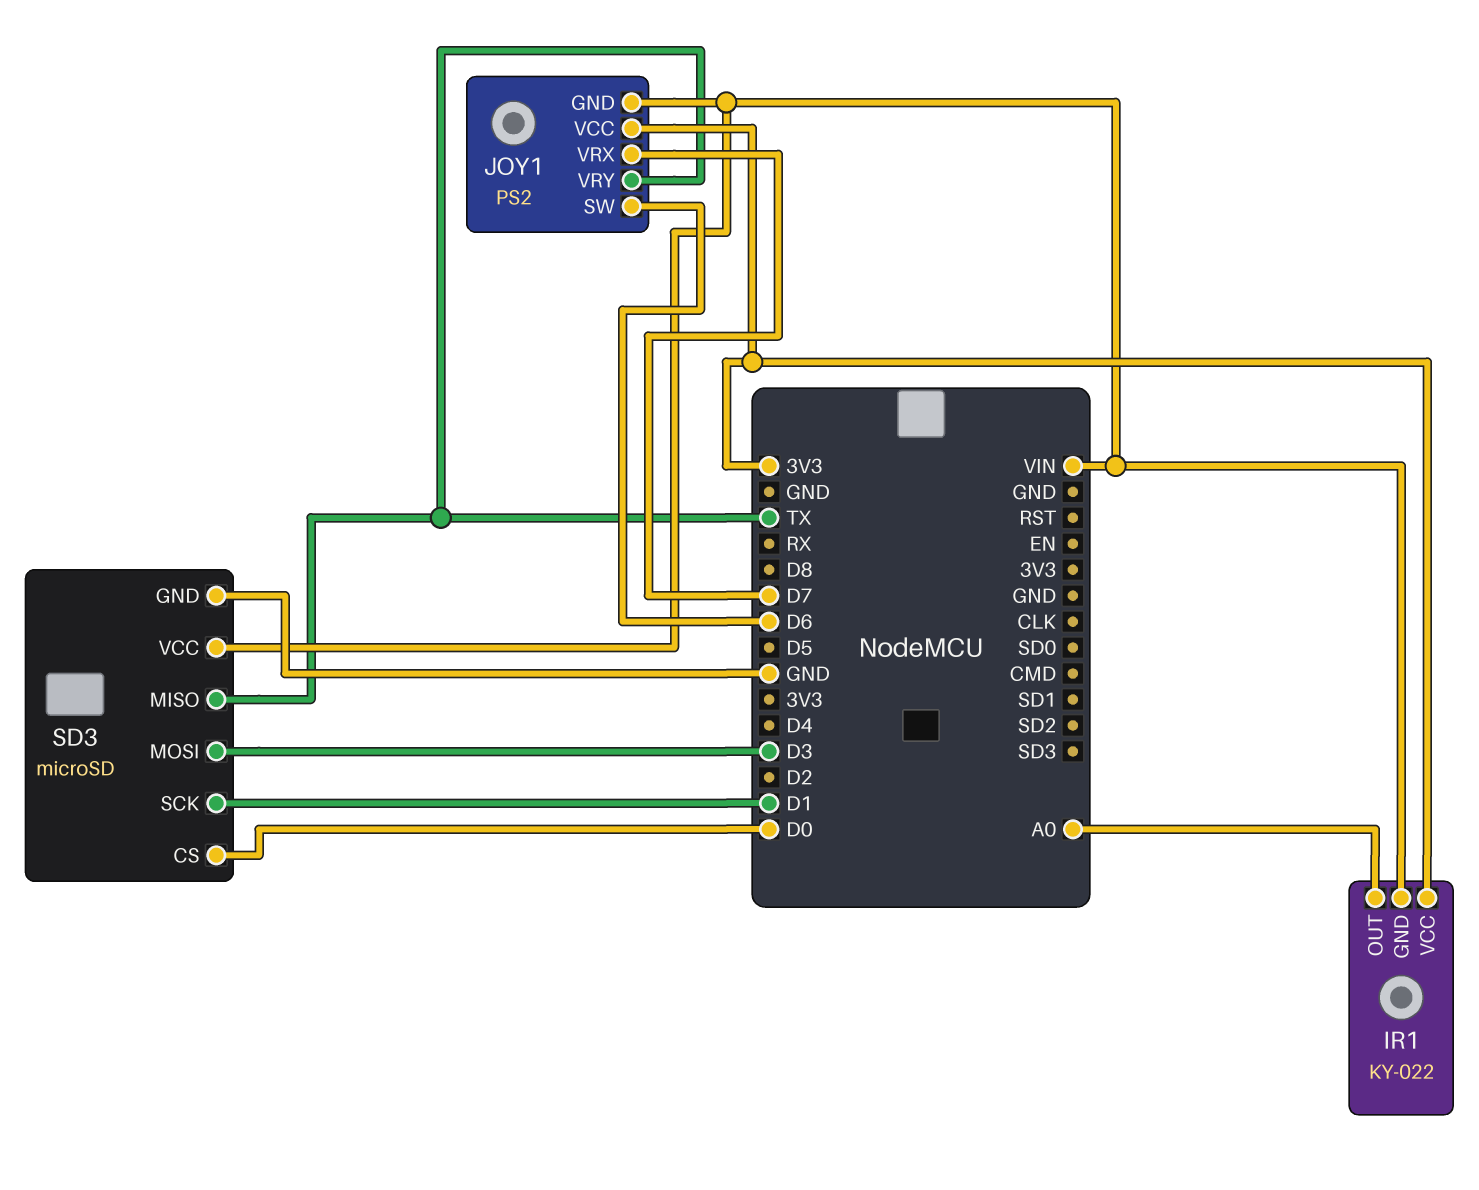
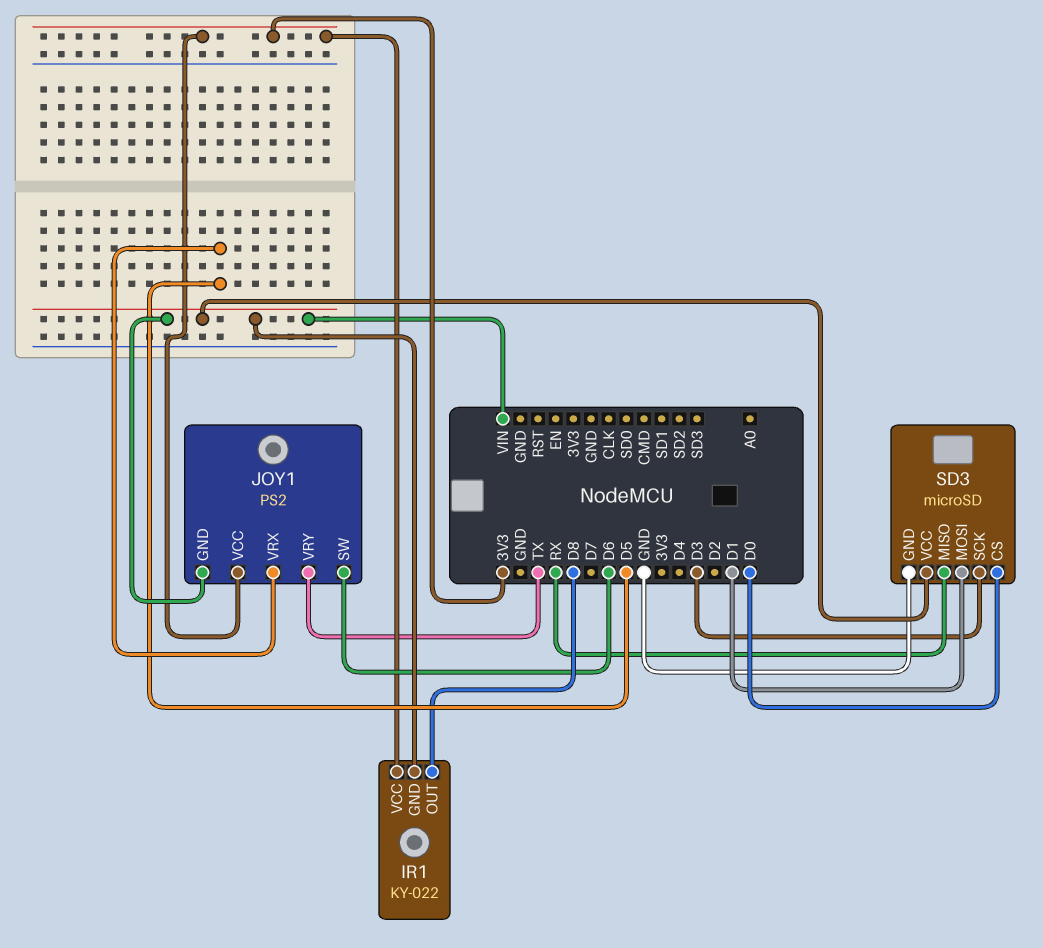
IR1 pin OUT: A0 -> D8
JOY1 pin VRX: D7 -> D5
SD3 pin MISO: TX -> RX
SD3 pin MOSI: D3 -> D1
SD3 pin SCK: D1 -> D3

